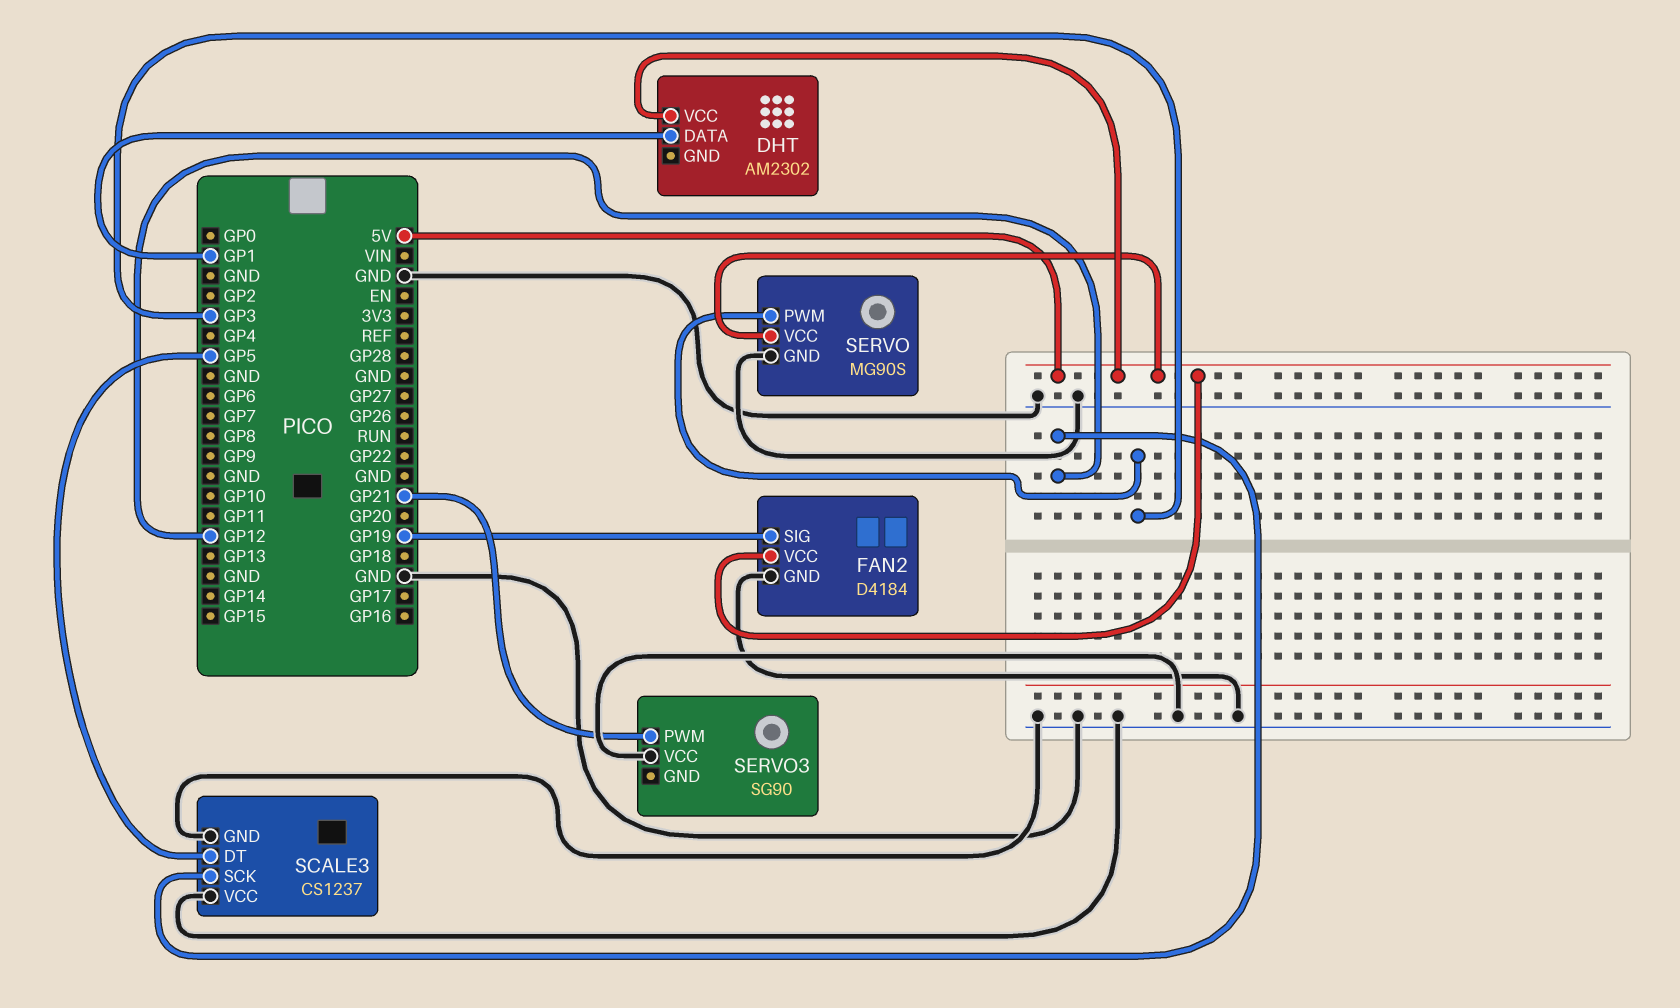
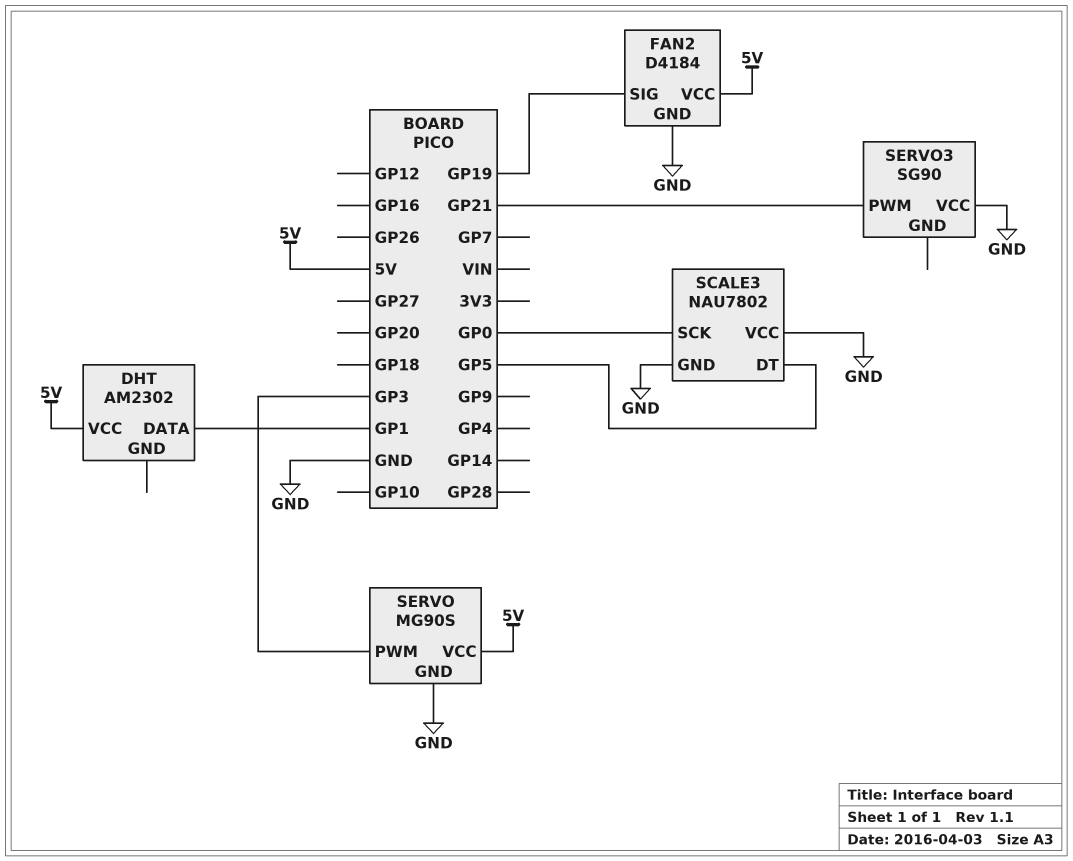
SCALE3: CS1237 -> NAU7802
SCALE3 pin SCK: GP12 -> GP0

